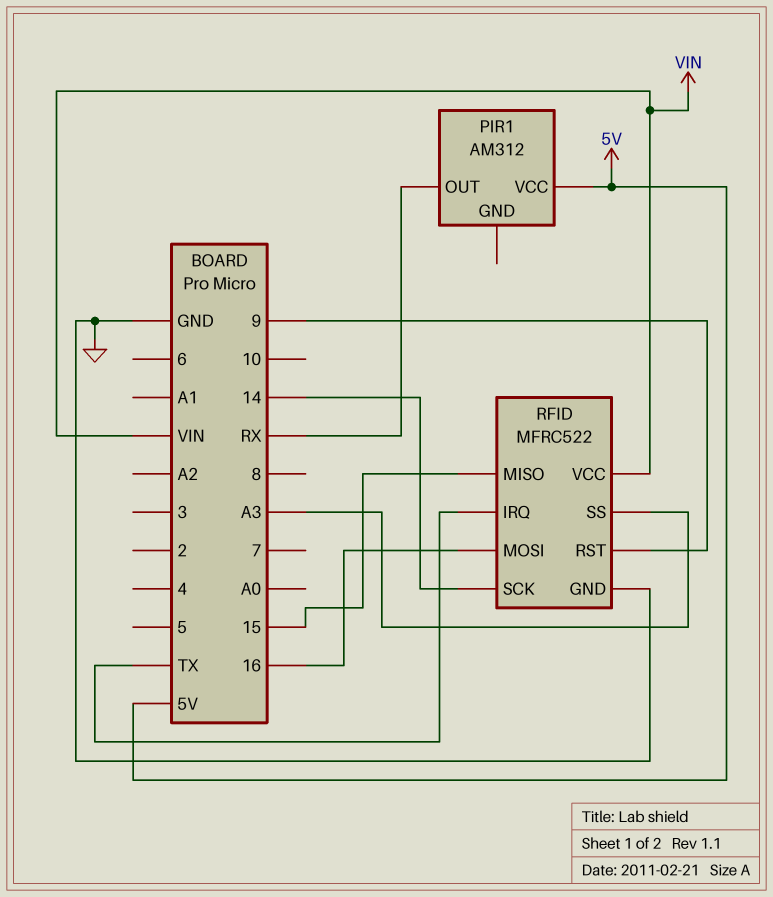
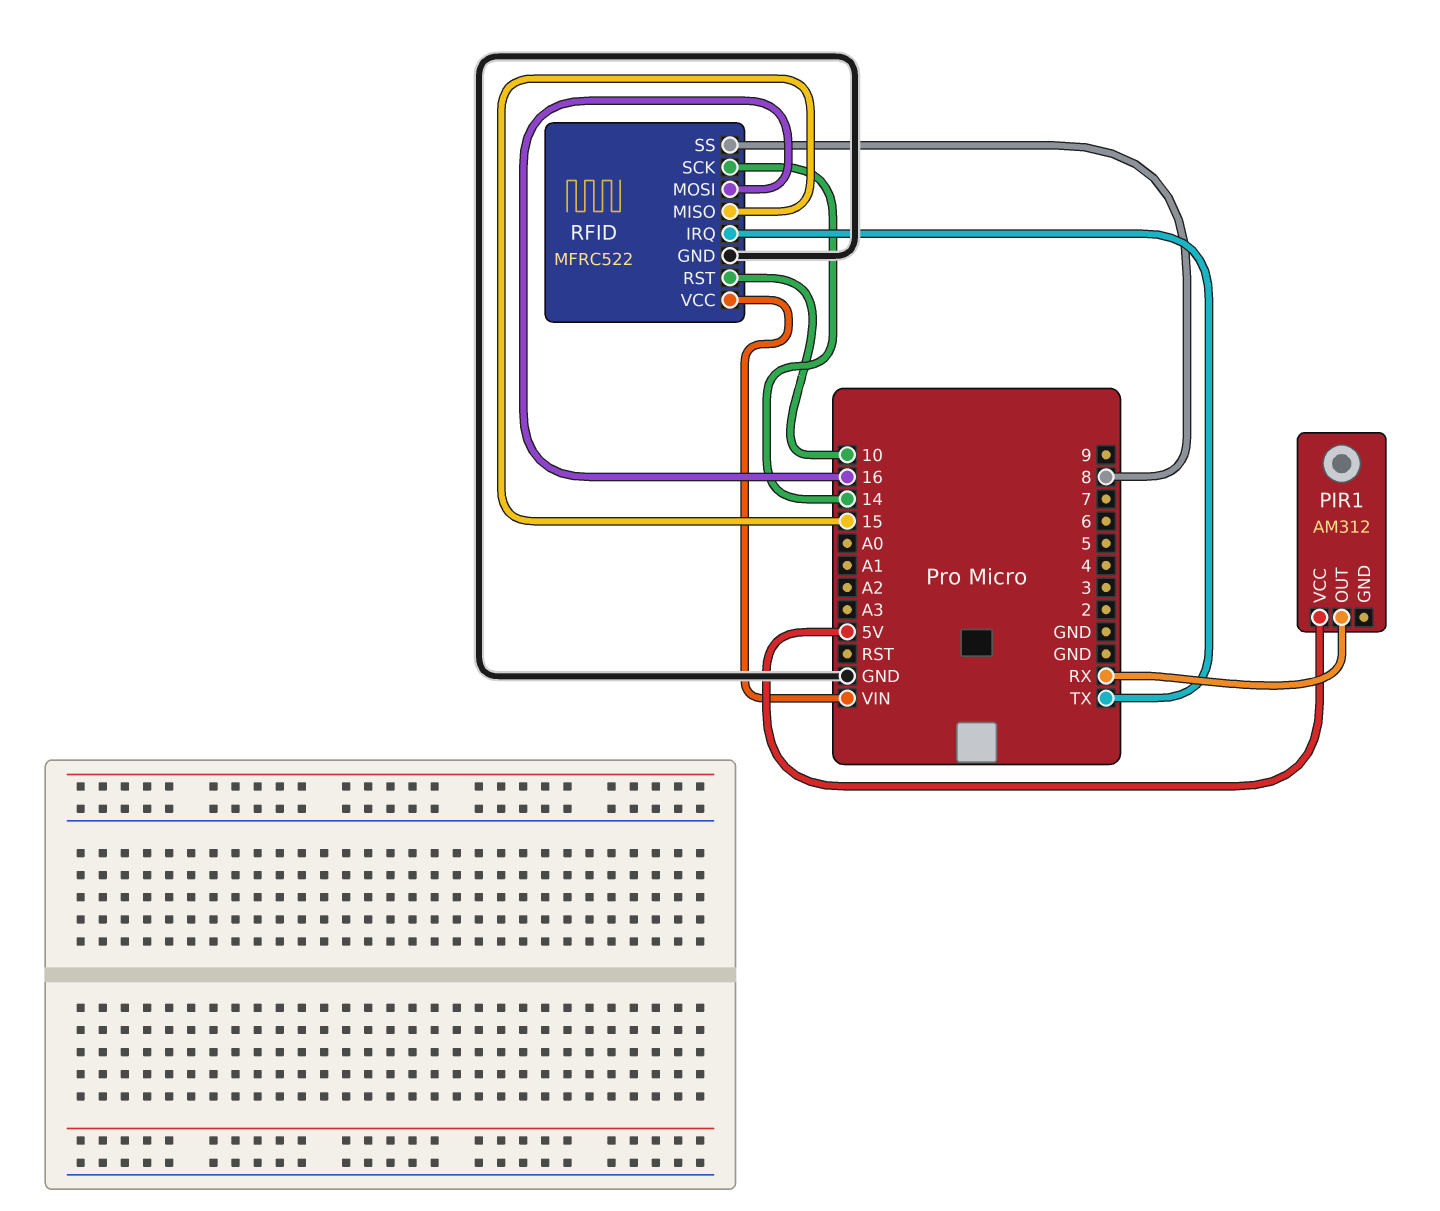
RFID pin RST: 9 -> 10
RFID pin SS: A3 -> 8

